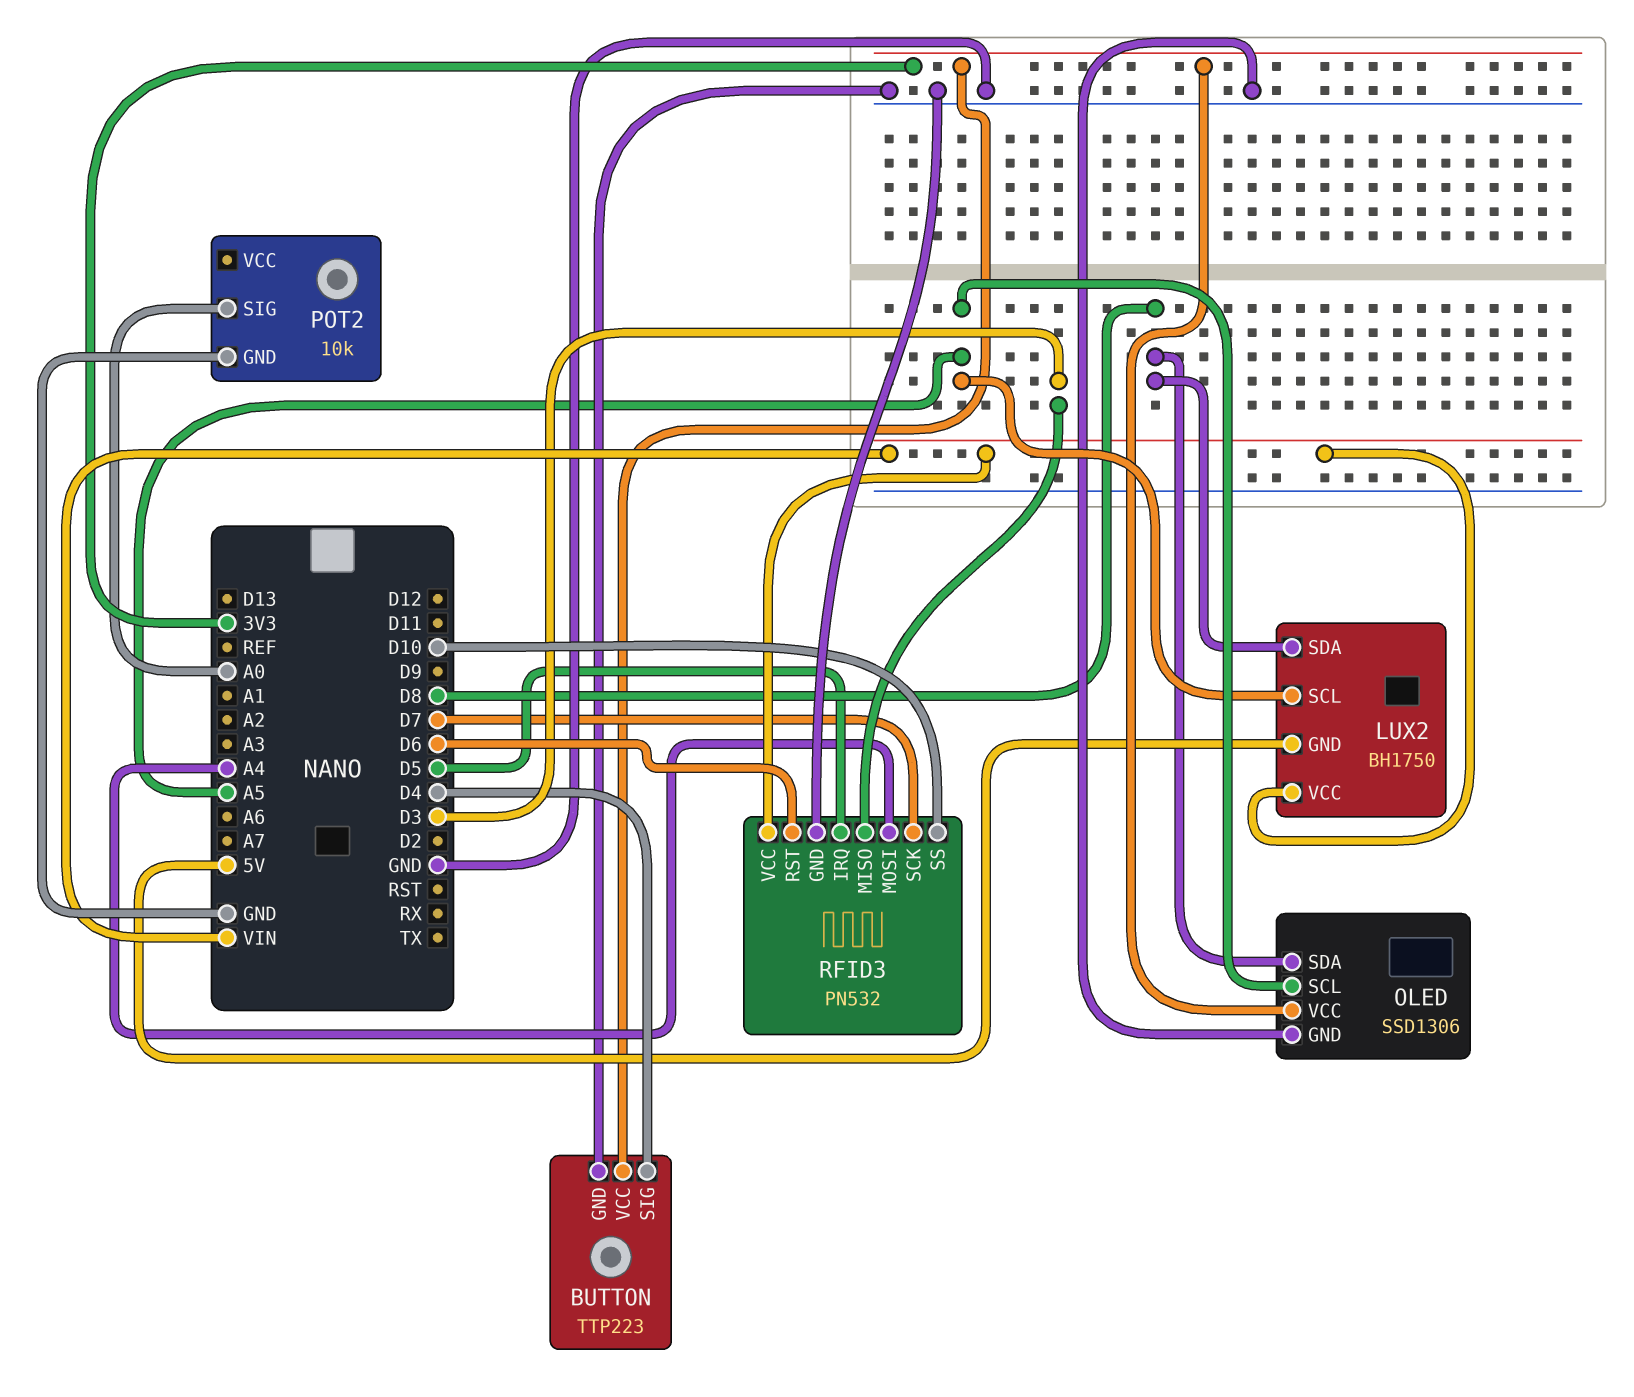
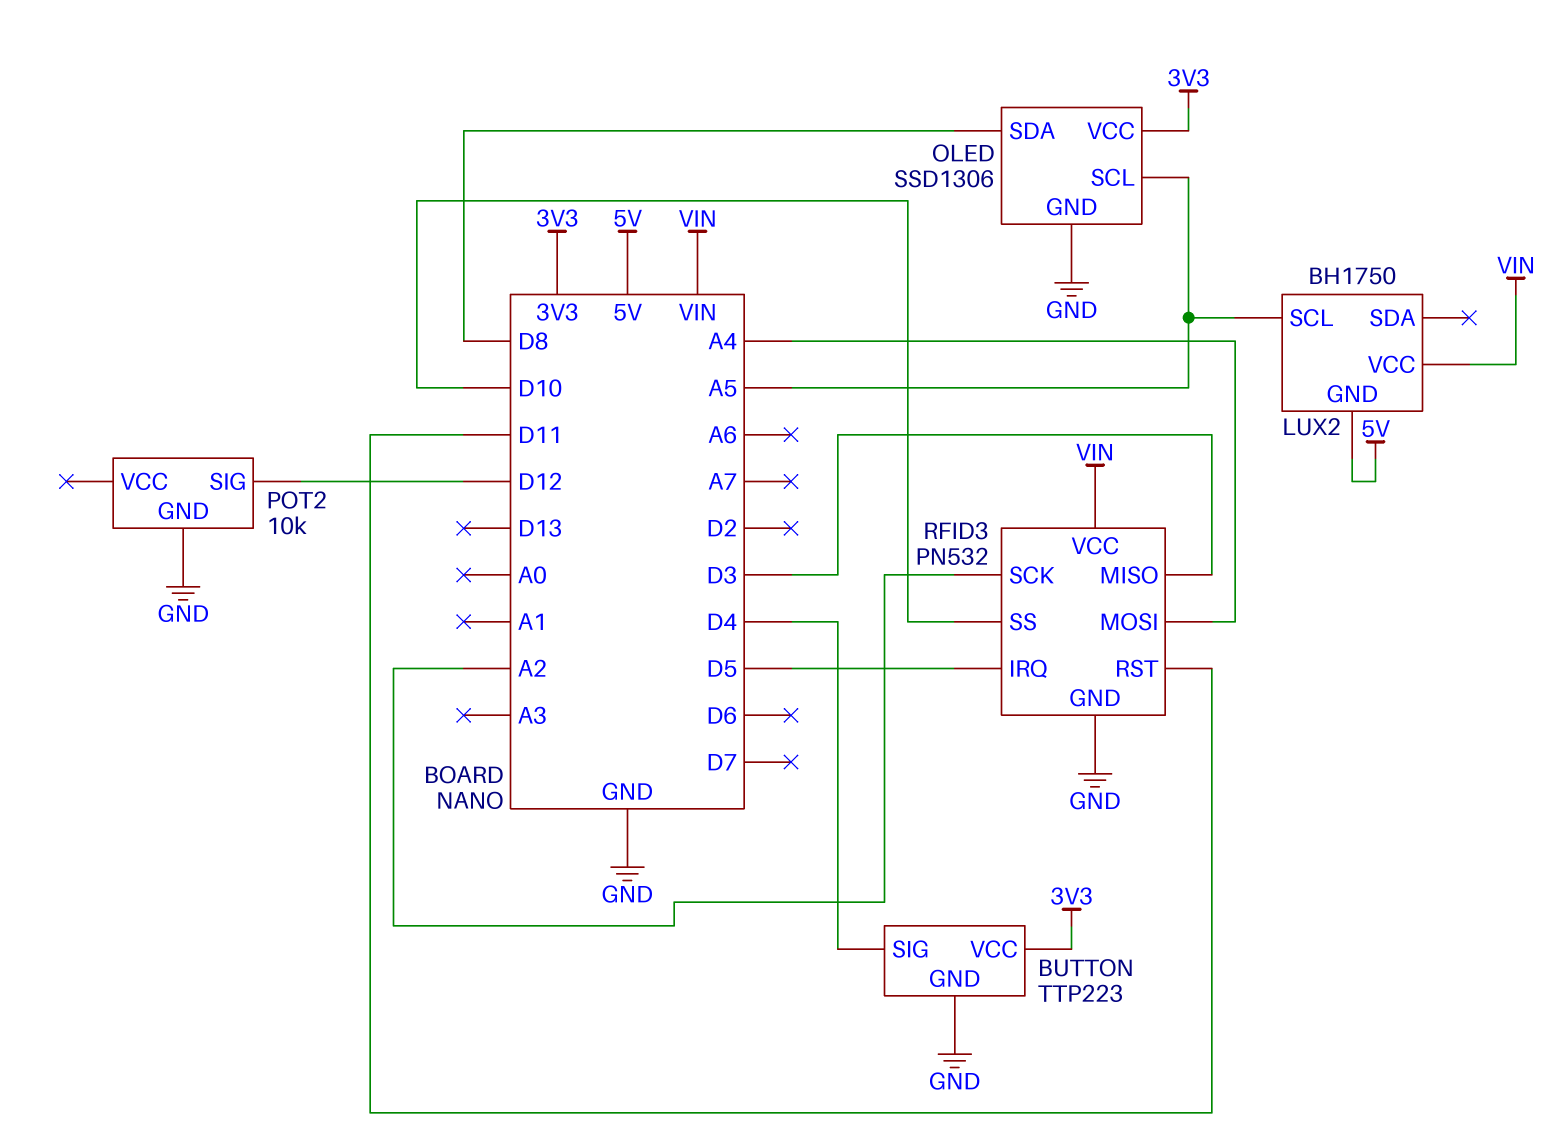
LUX2 pin SDA: D8 -> none
POT2 pin SIG: A0 -> D12
RFID3 pin RST: D6 -> D11
RFID3 pin SCK: D7 -> A2

